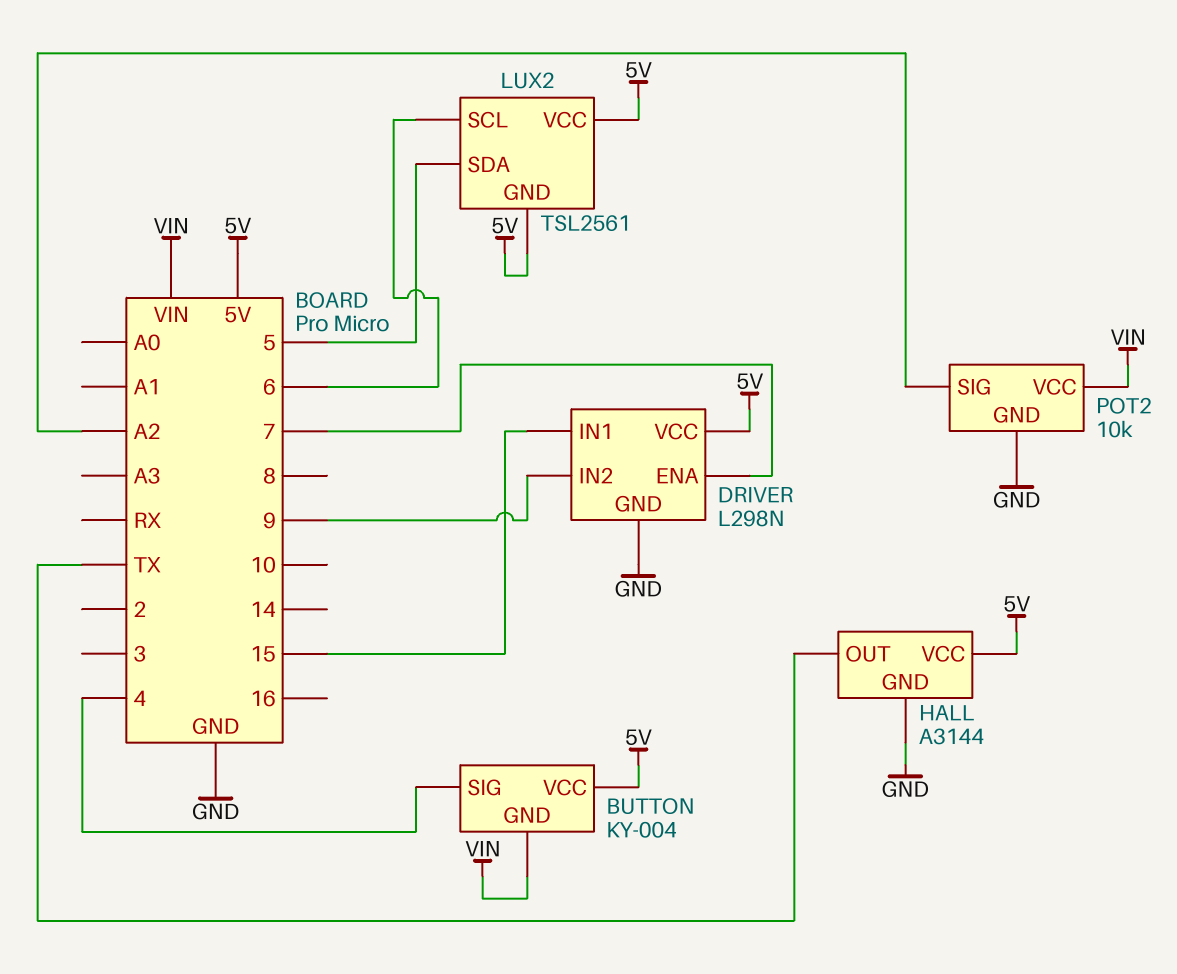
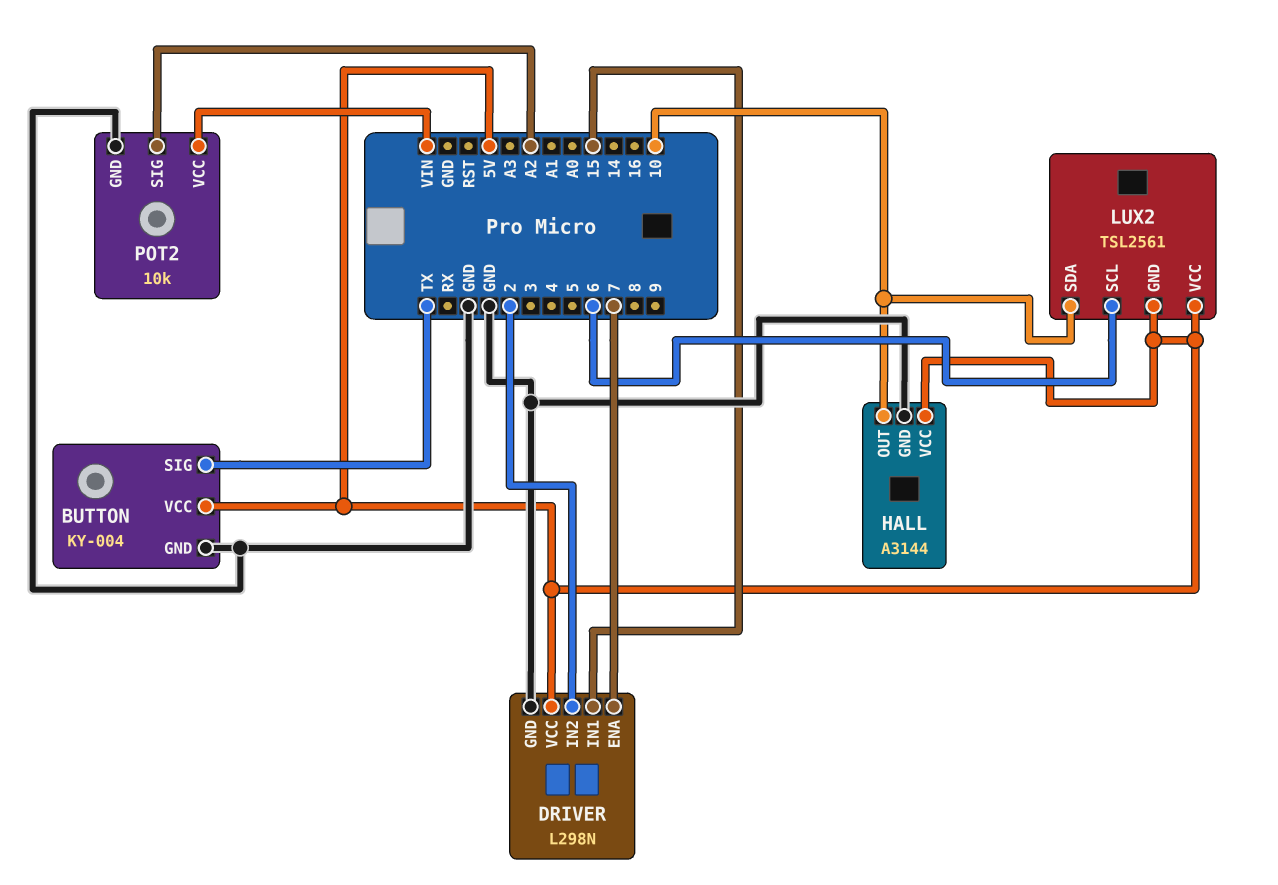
BUTTON pin GND: VIN -> GND
BUTTON pin SIG: 4 -> TX
DRIVER pin IN2: 9 -> 2
HALL pin OUT: TX -> 10
LUX2 pin SDA: 5 -> 10

